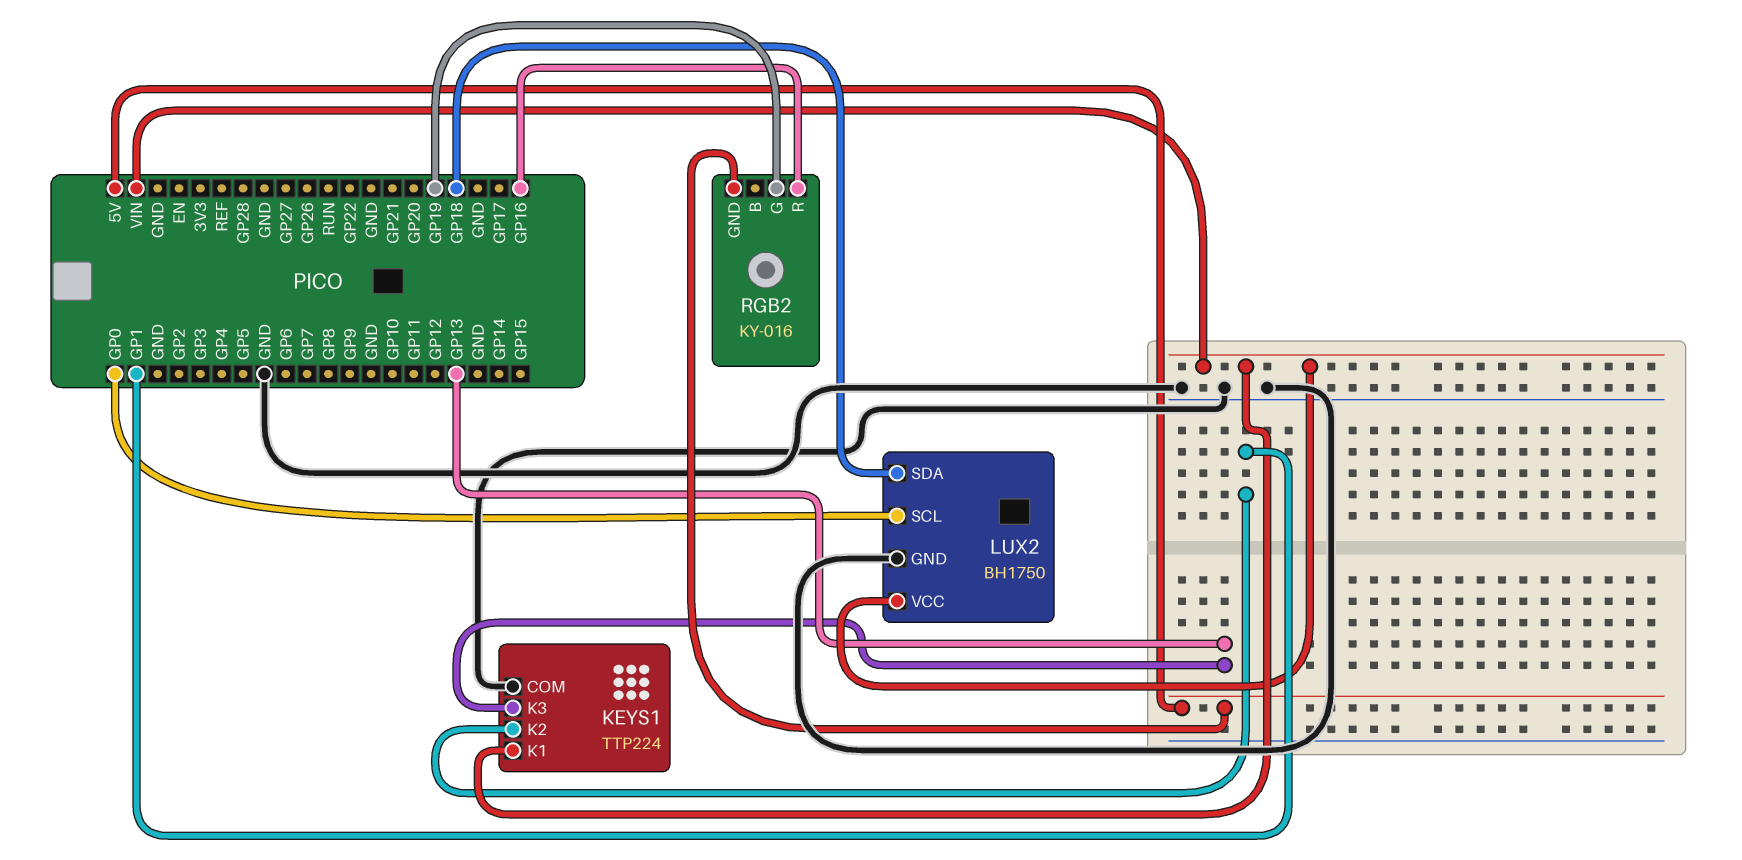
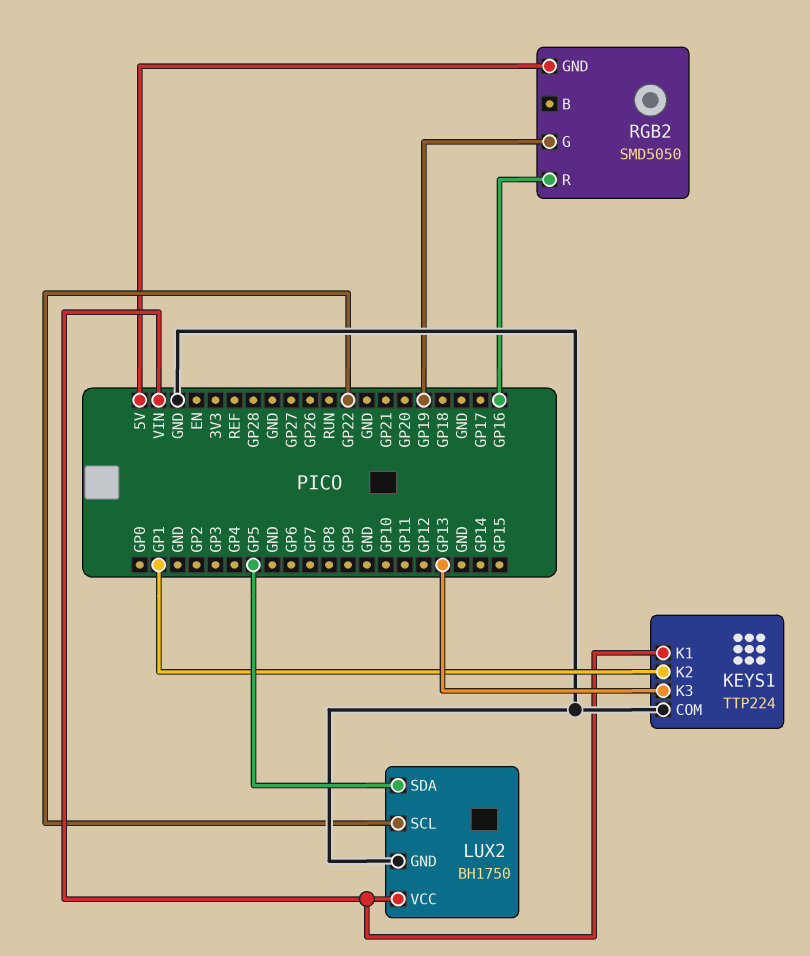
LUX2 pin SCL: GP0 -> GP22
LUX2 pin SDA: GP18 -> GP5
RGB2: KY-016 -> SMD5050

